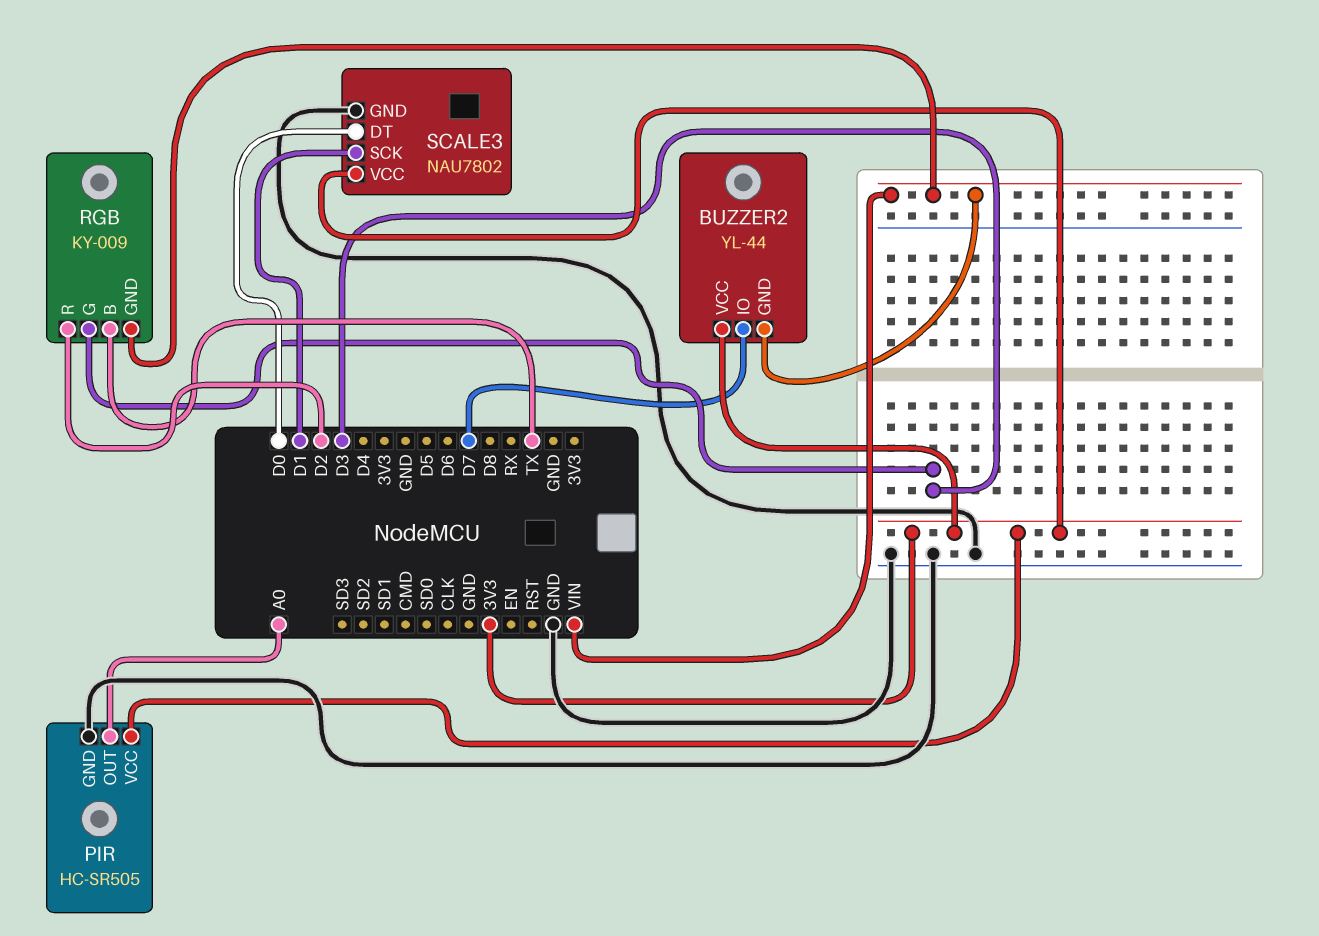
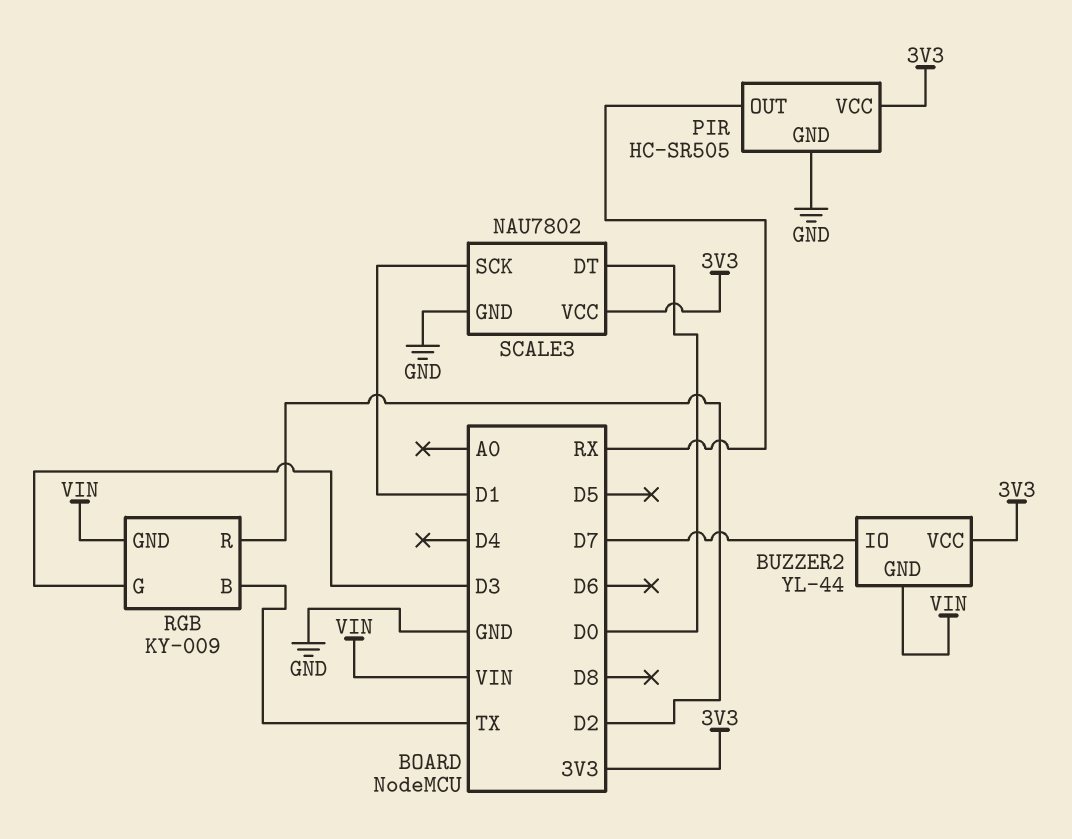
PIR pin OUT: A0 -> RX

